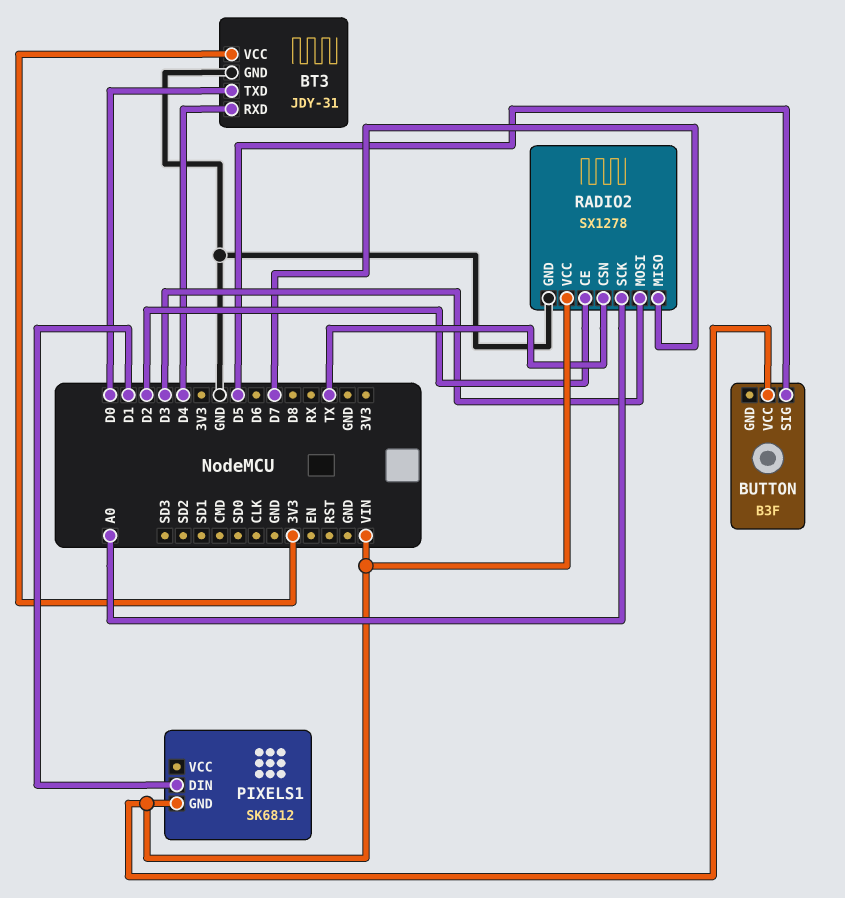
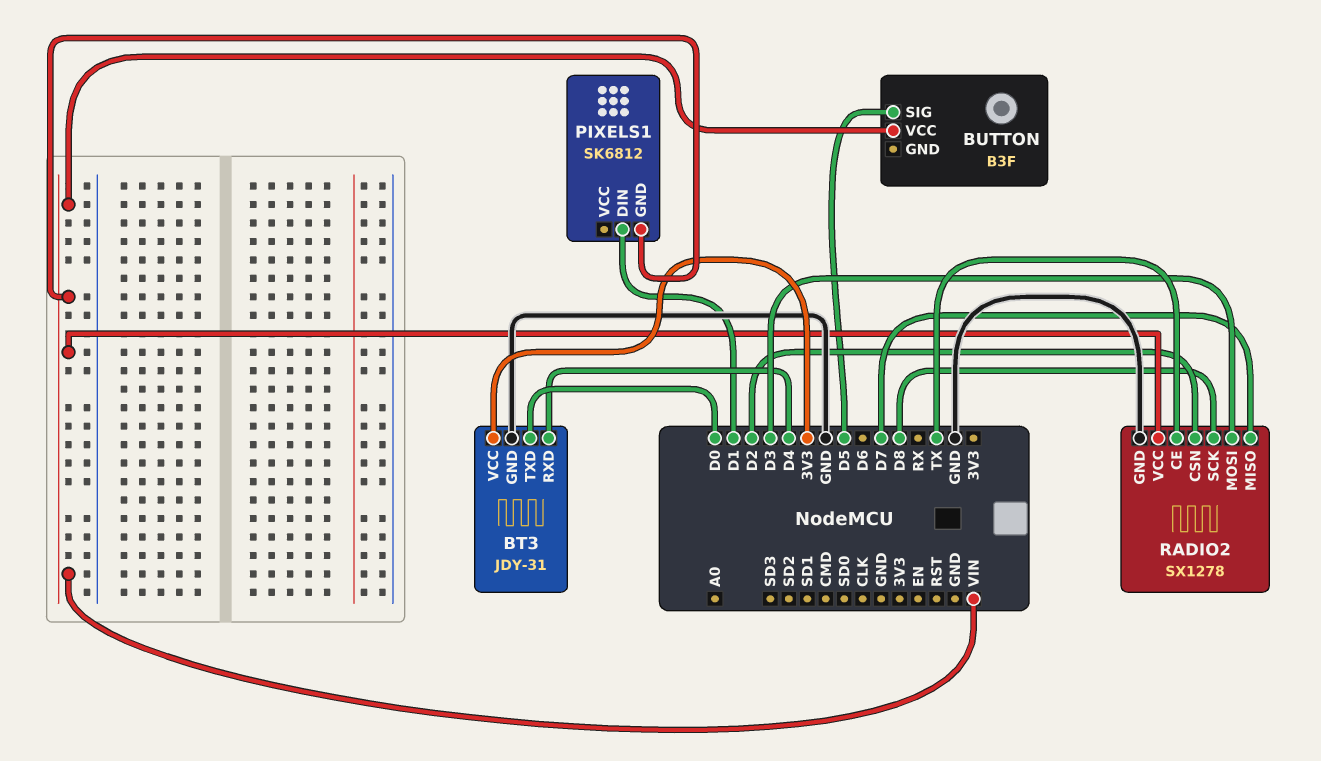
RADIO2 pin CE: D2 -> TX
RADIO2 pin CSN: TX -> D2
RADIO2 pin SCK: A0 -> D8

